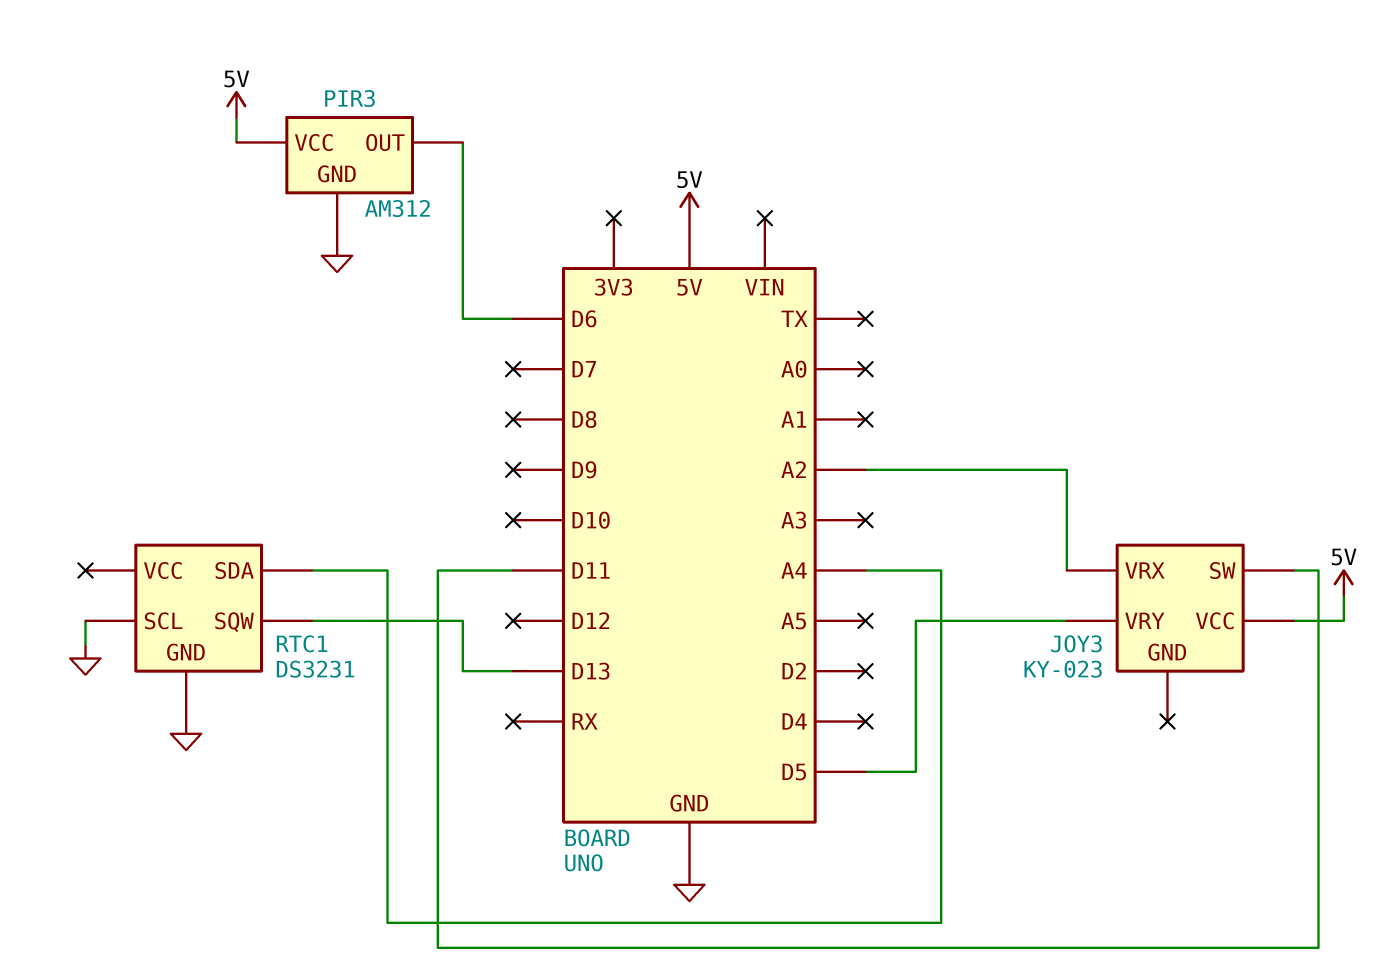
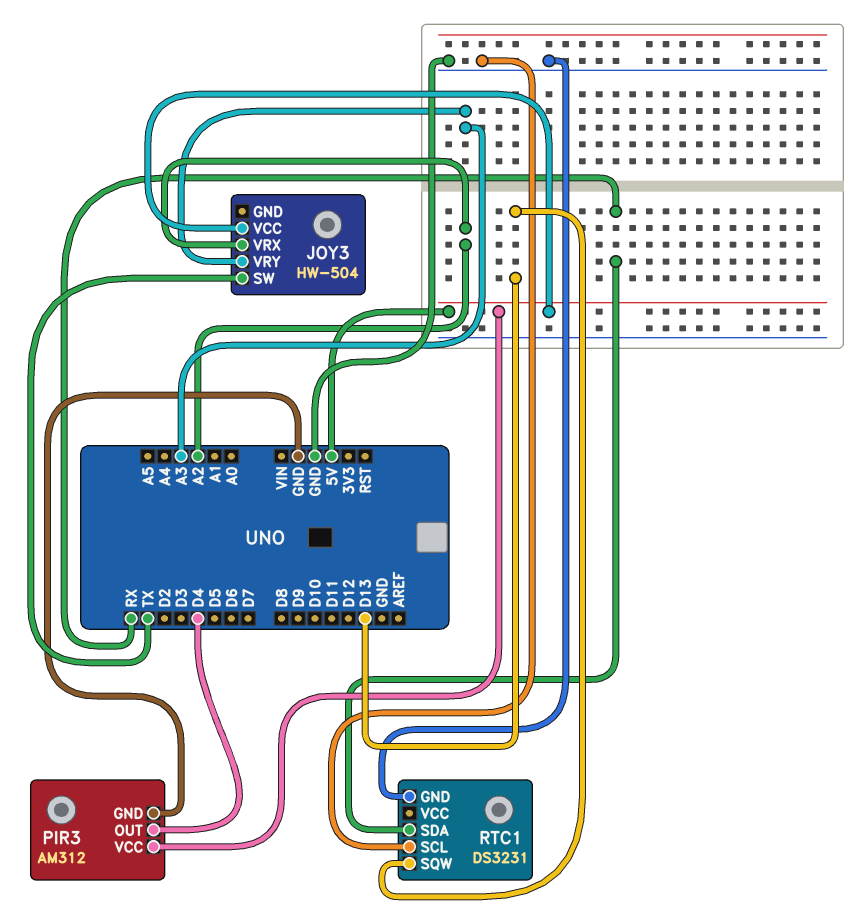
JOY3: KY-023 -> HW-504
JOY3 pin SW: D11 -> TX
JOY3 pin VRY: D5 -> A3
PIR3 pin OUT: D6 -> D4
RTC1 pin SDA: A4 -> RX

